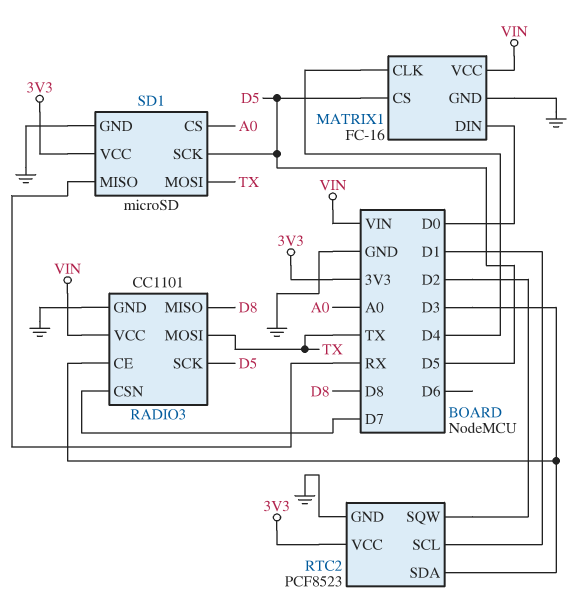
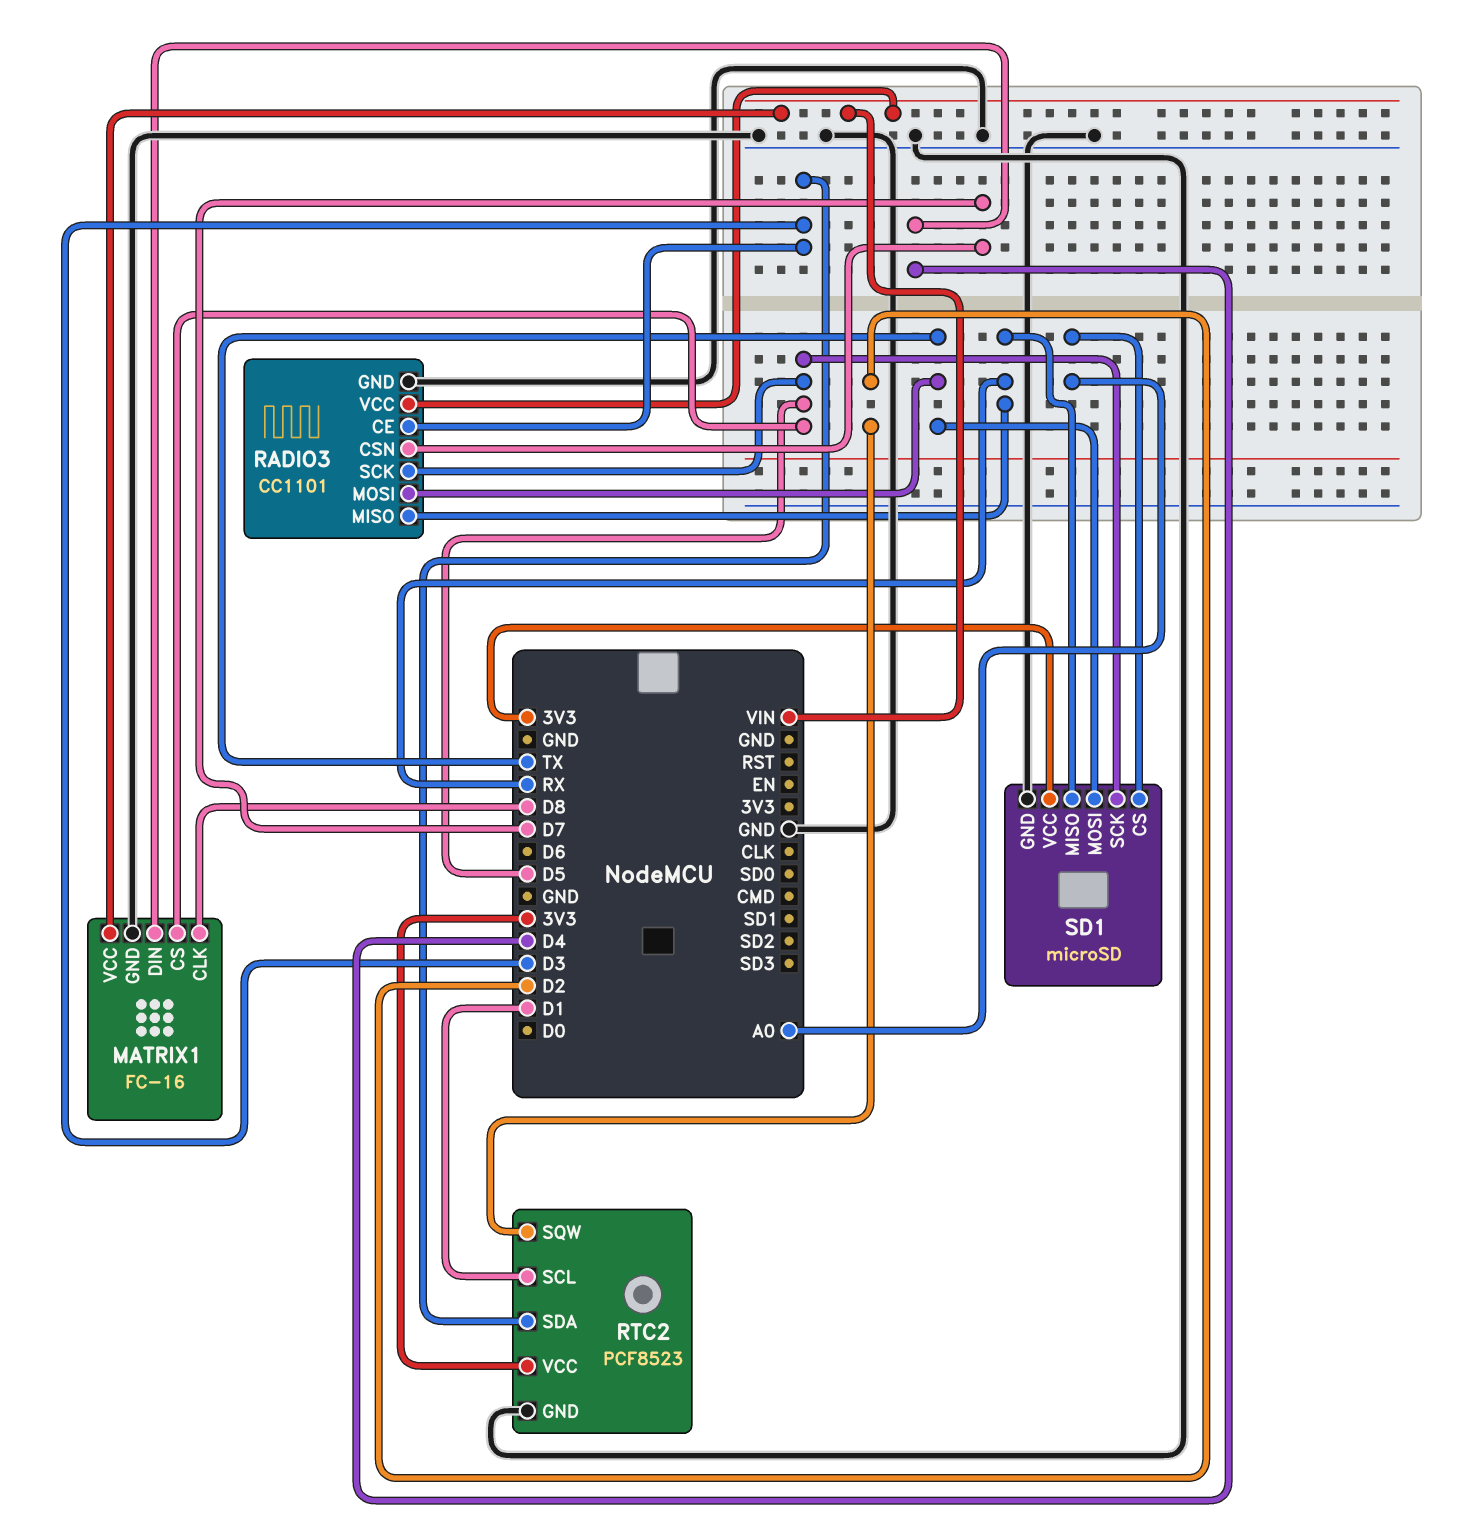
MATRIX1 pin CLK: D4 -> D8
MATRIX1 pin DIN: D0 -> D4
RADIO3 pin MISO: D8 -> RX

